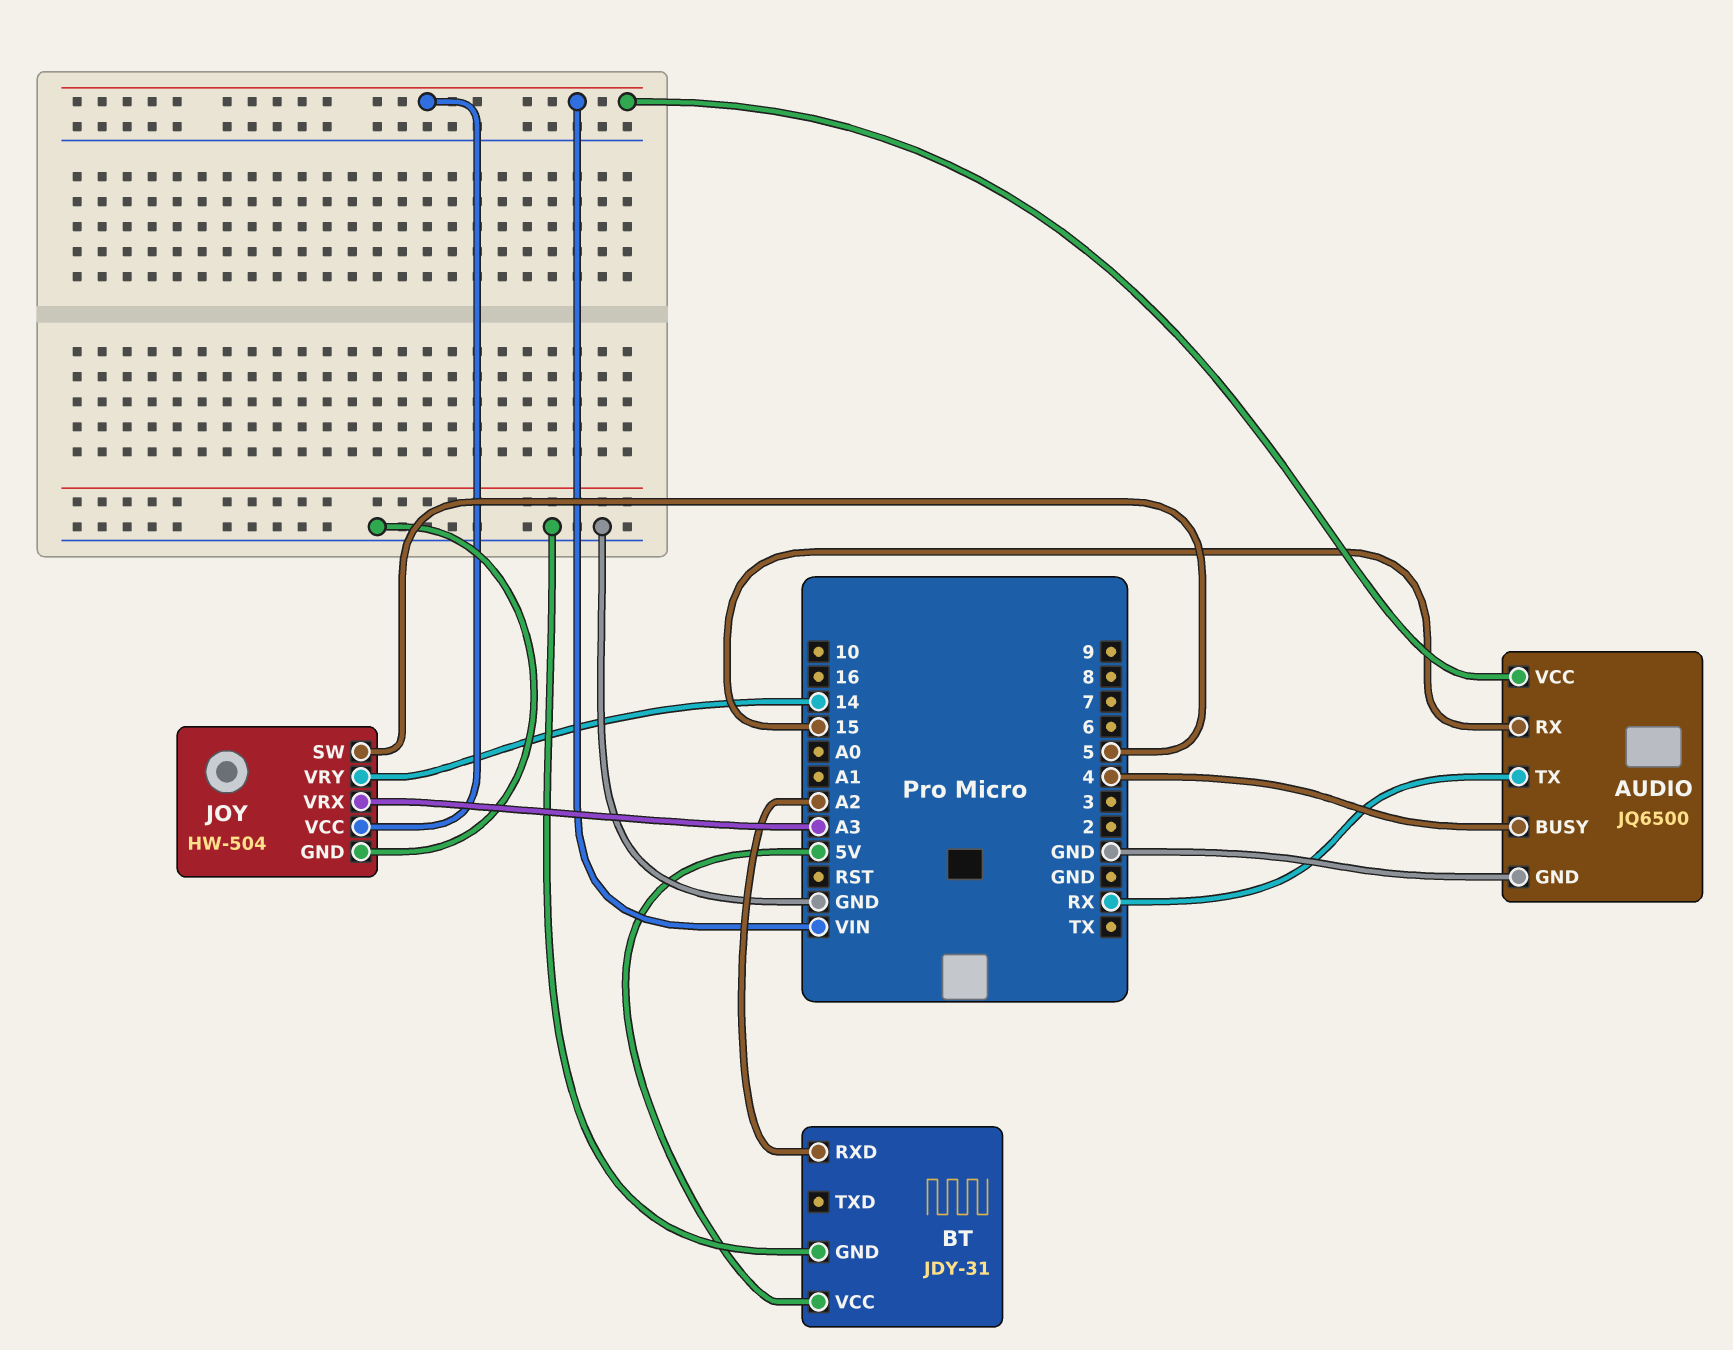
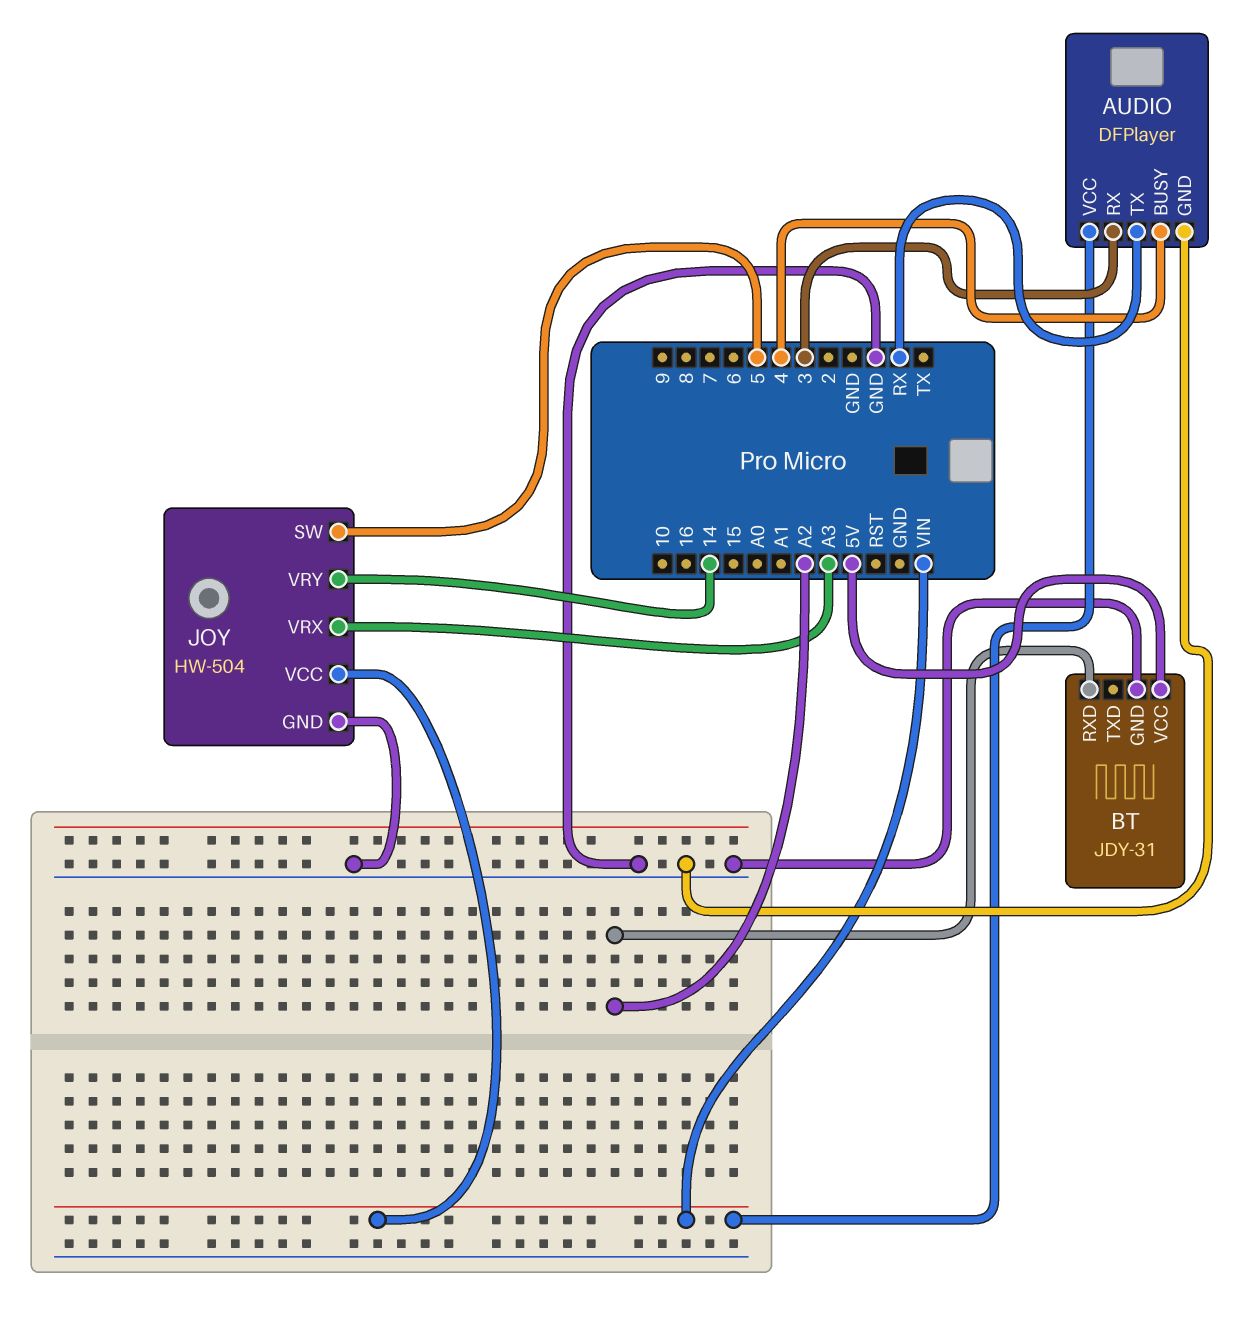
AUDIO: JQ6500 -> DFPlayer
AUDIO pin RX: 15 -> 3

